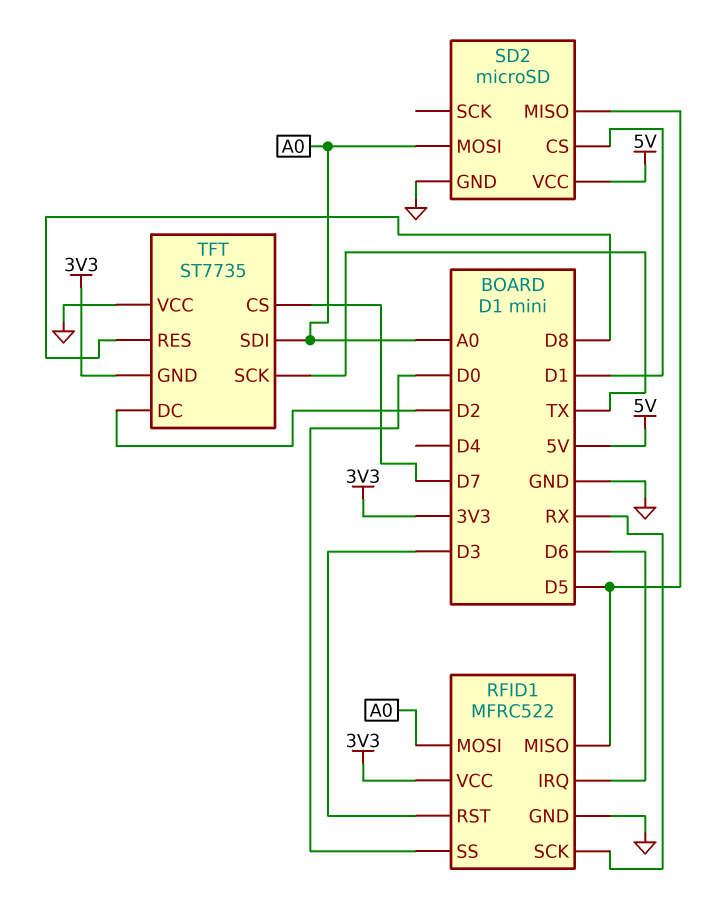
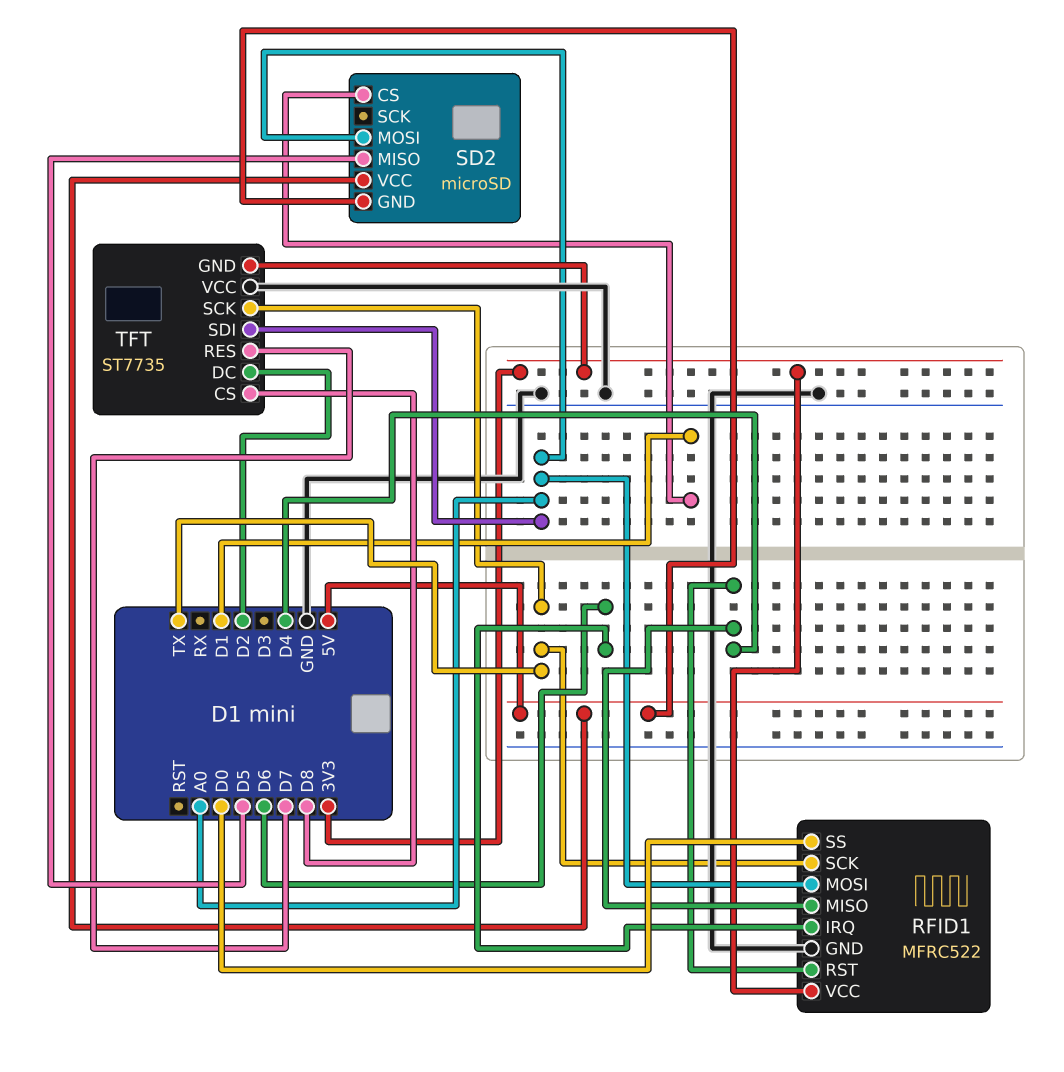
RFID1 pin MISO: D5 -> D4
RFID1 pin RST: D3 -> D4
RFID1 pin SCK: RX -> TX
SD2 pin GND: GND -> 5V
TFT pin CS: D7 -> D8
TFT pin RES: D8 -> D7

